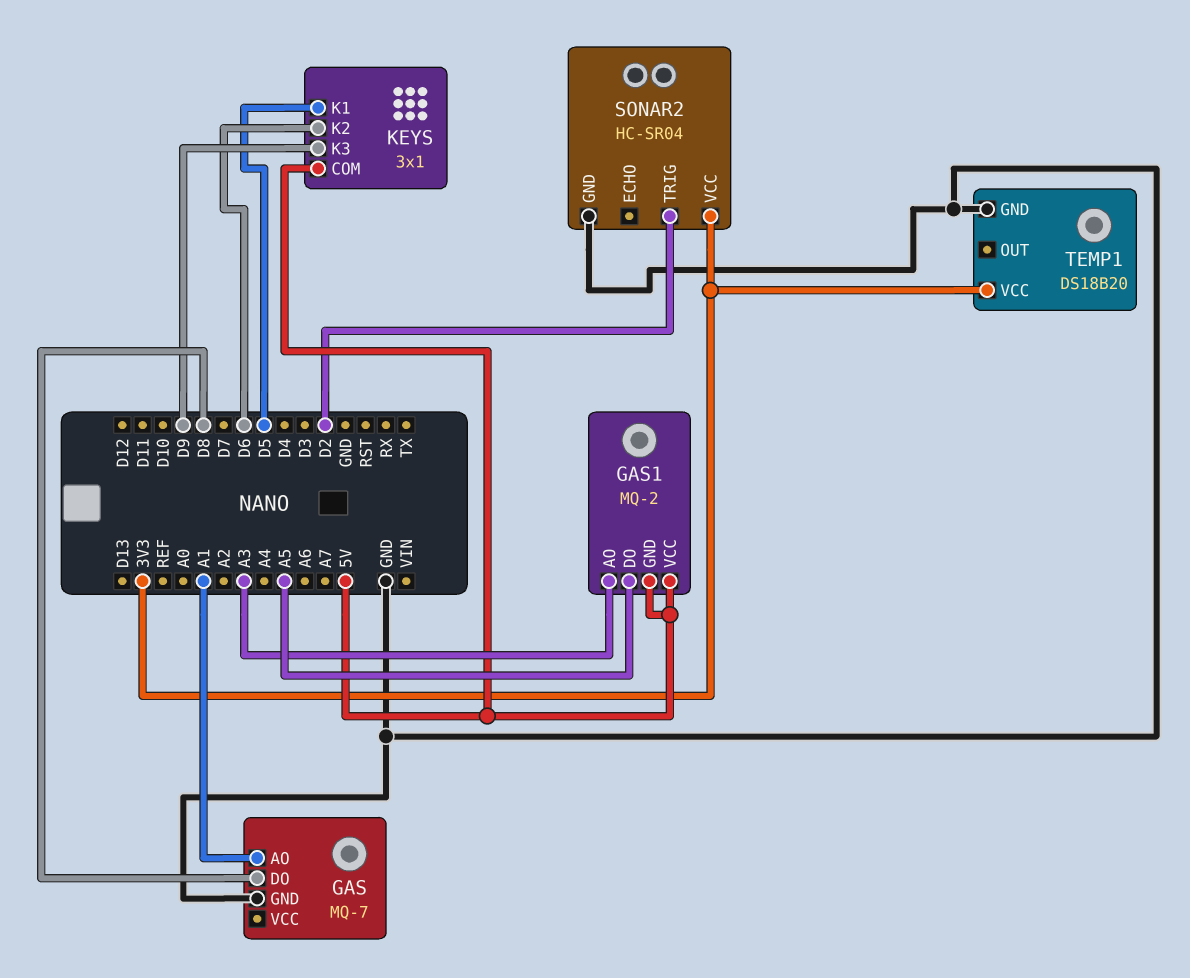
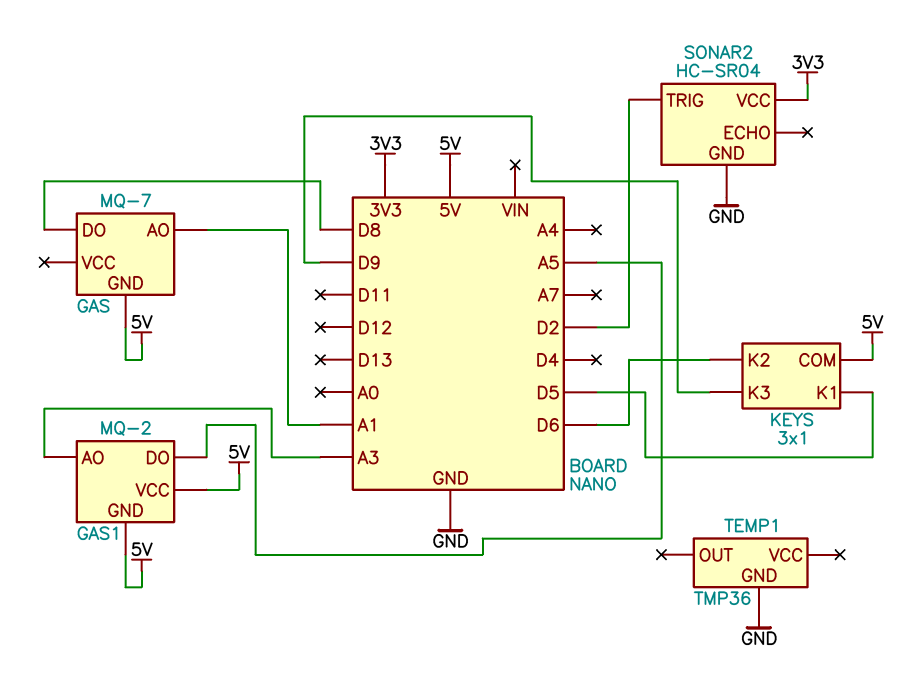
GAS pin GND: GND -> 5V
TEMP1: DS18B20 -> TMP36
TEMP1 pin VCC: 3V3 -> none

